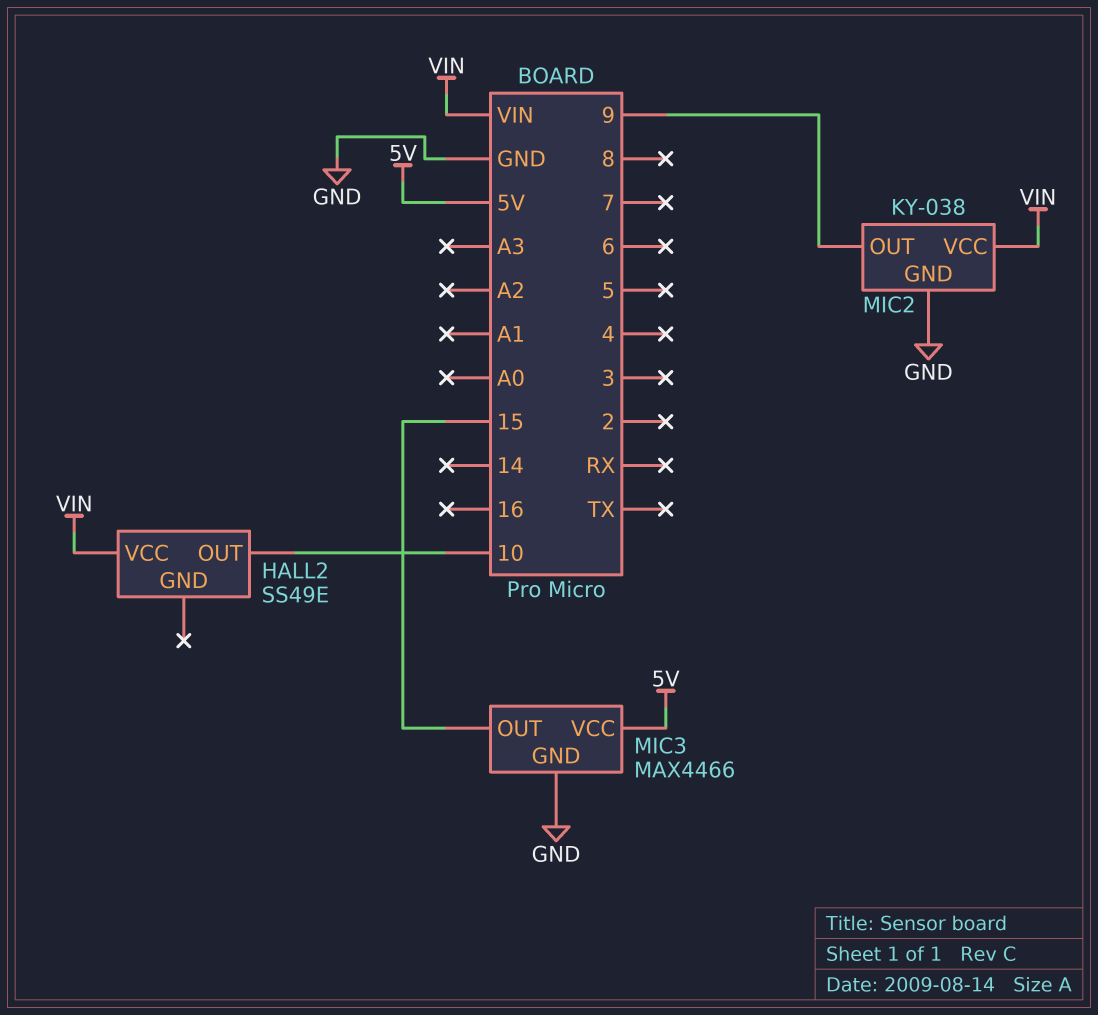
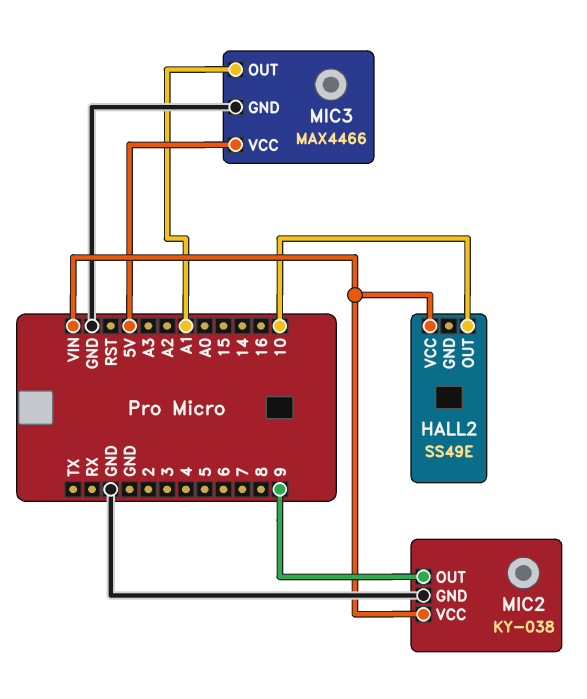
MIC3 pin OUT: 15 -> A1

